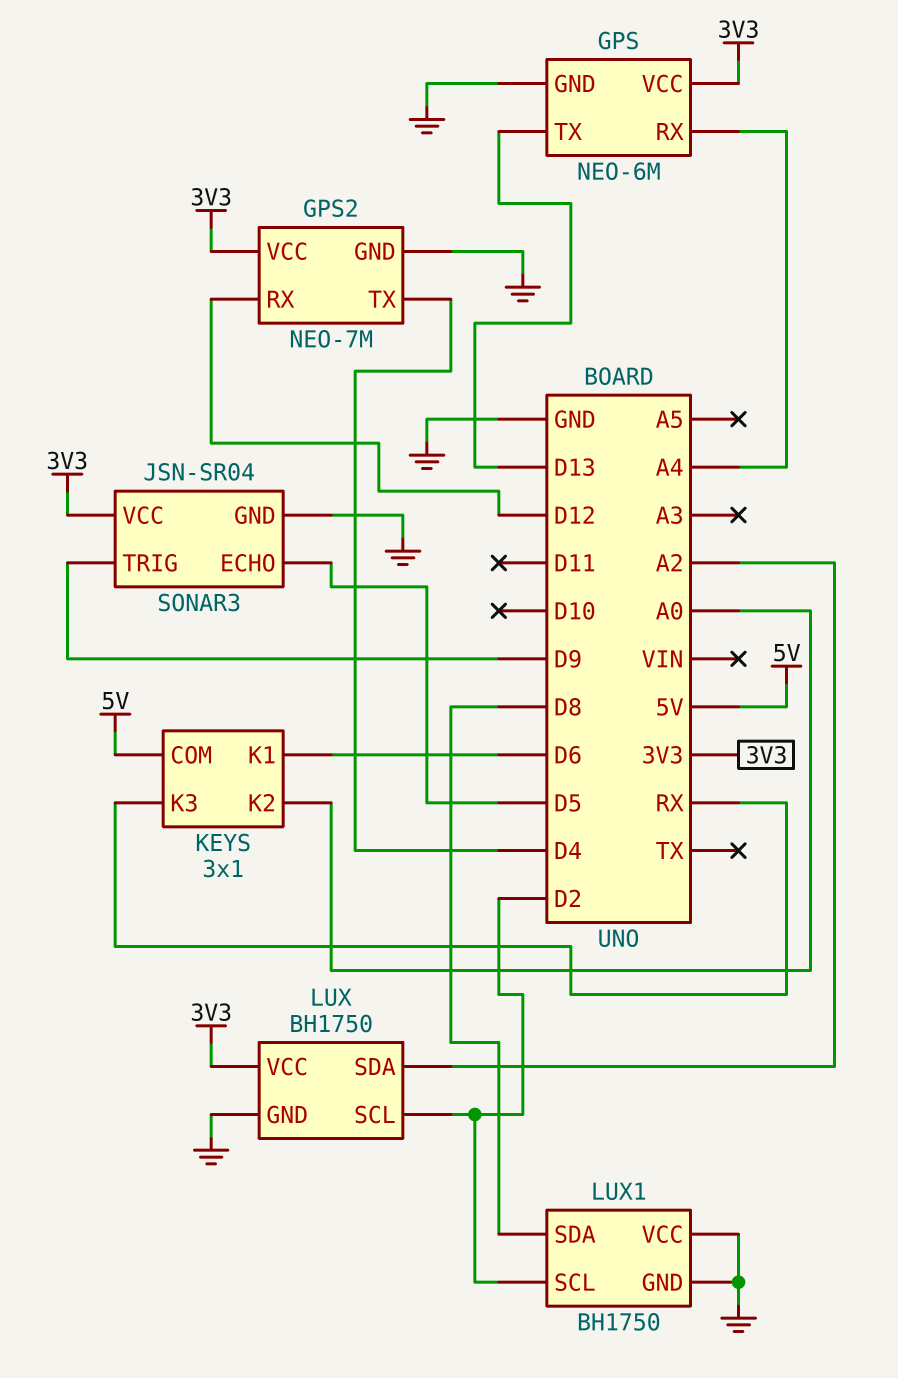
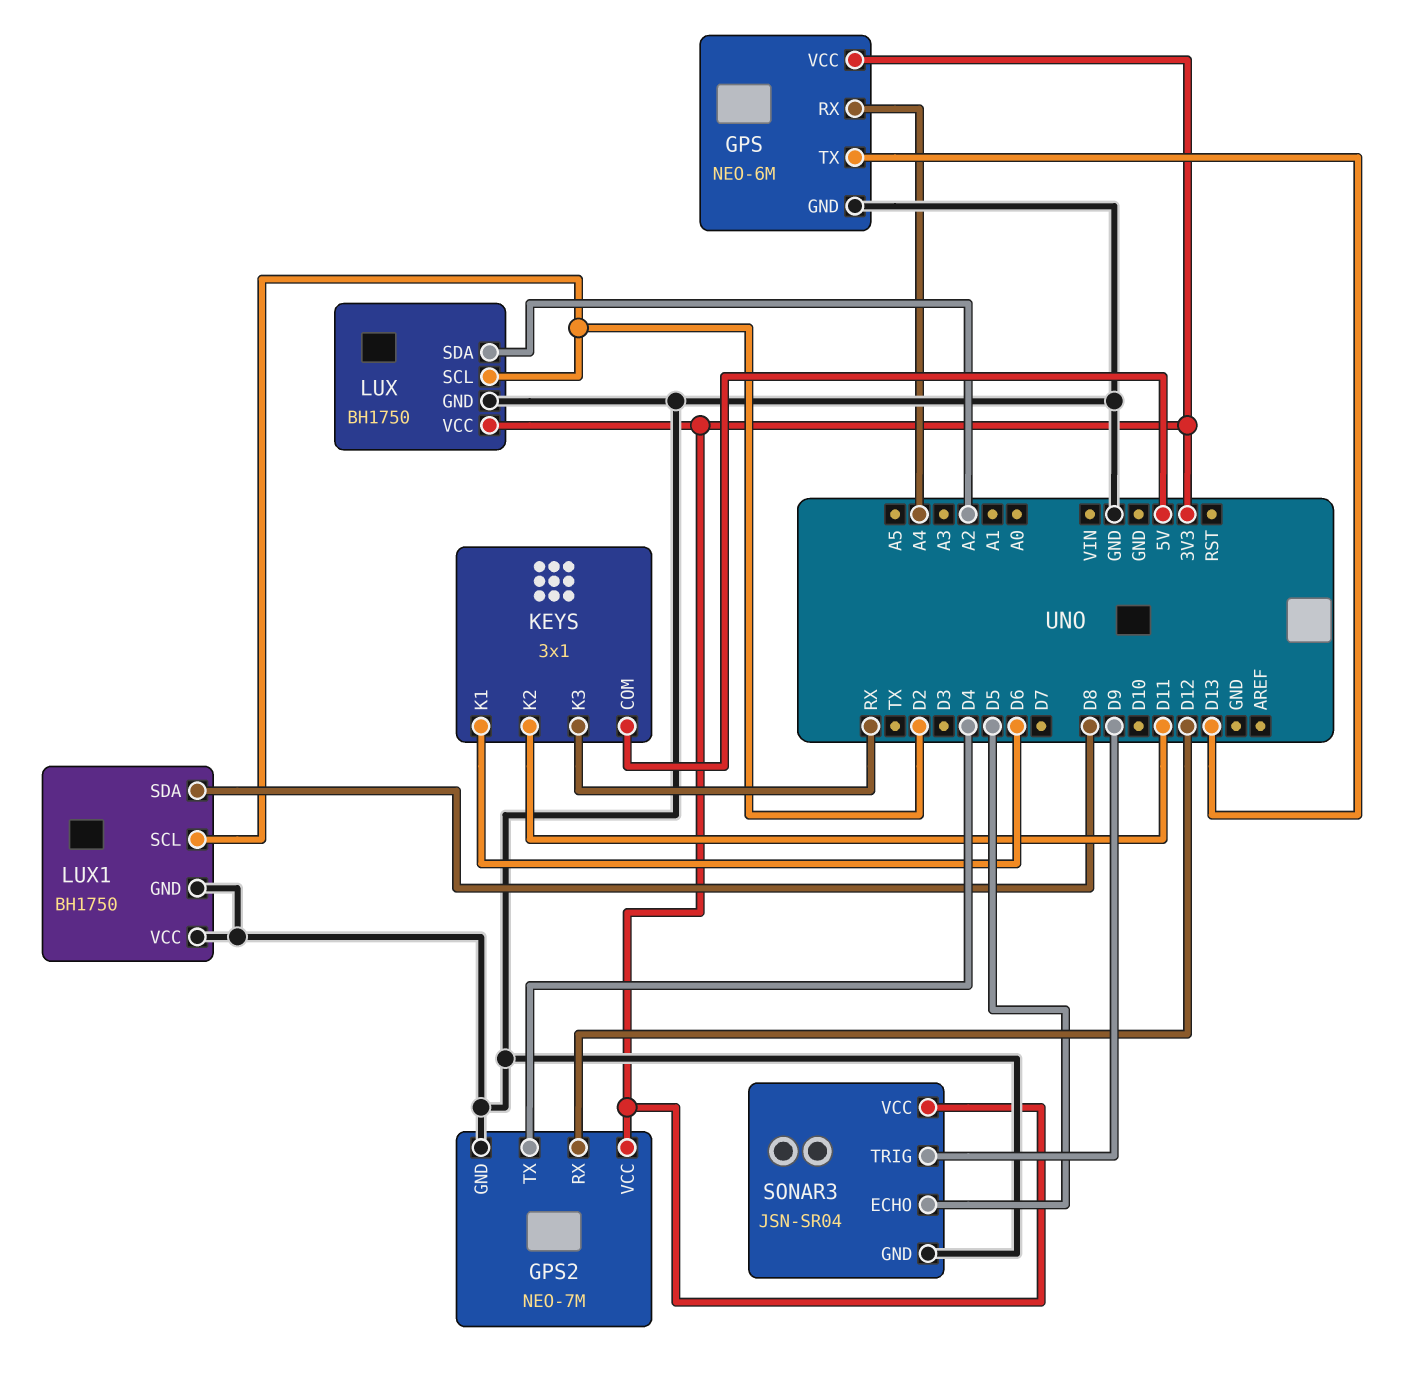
KEYS pin K2: A0 -> D11

